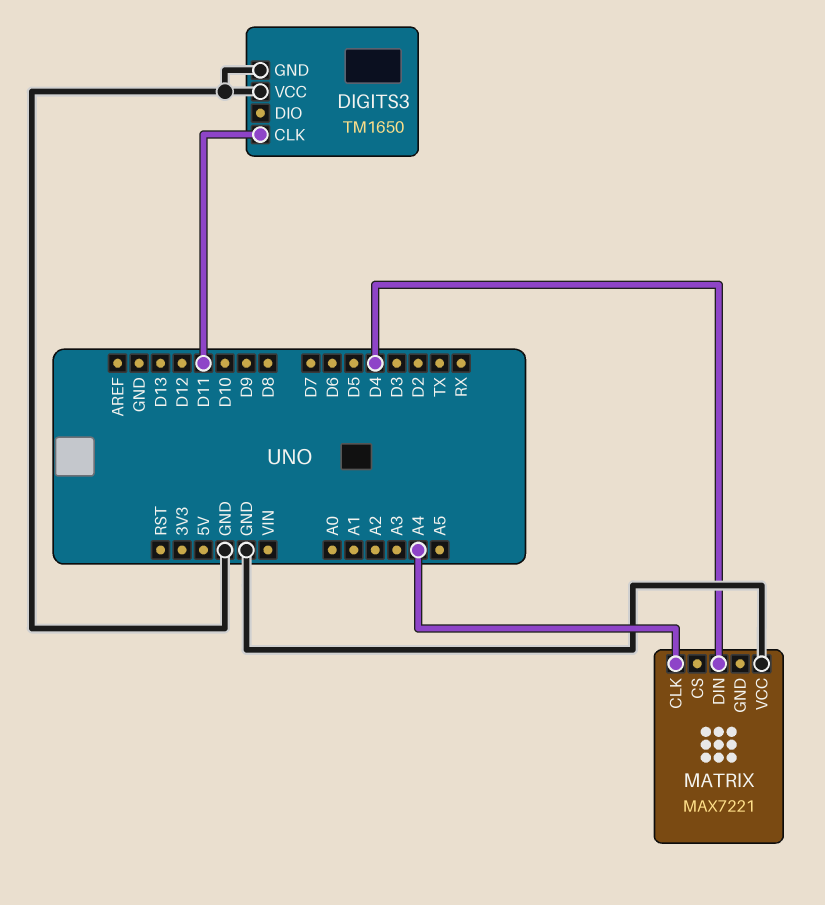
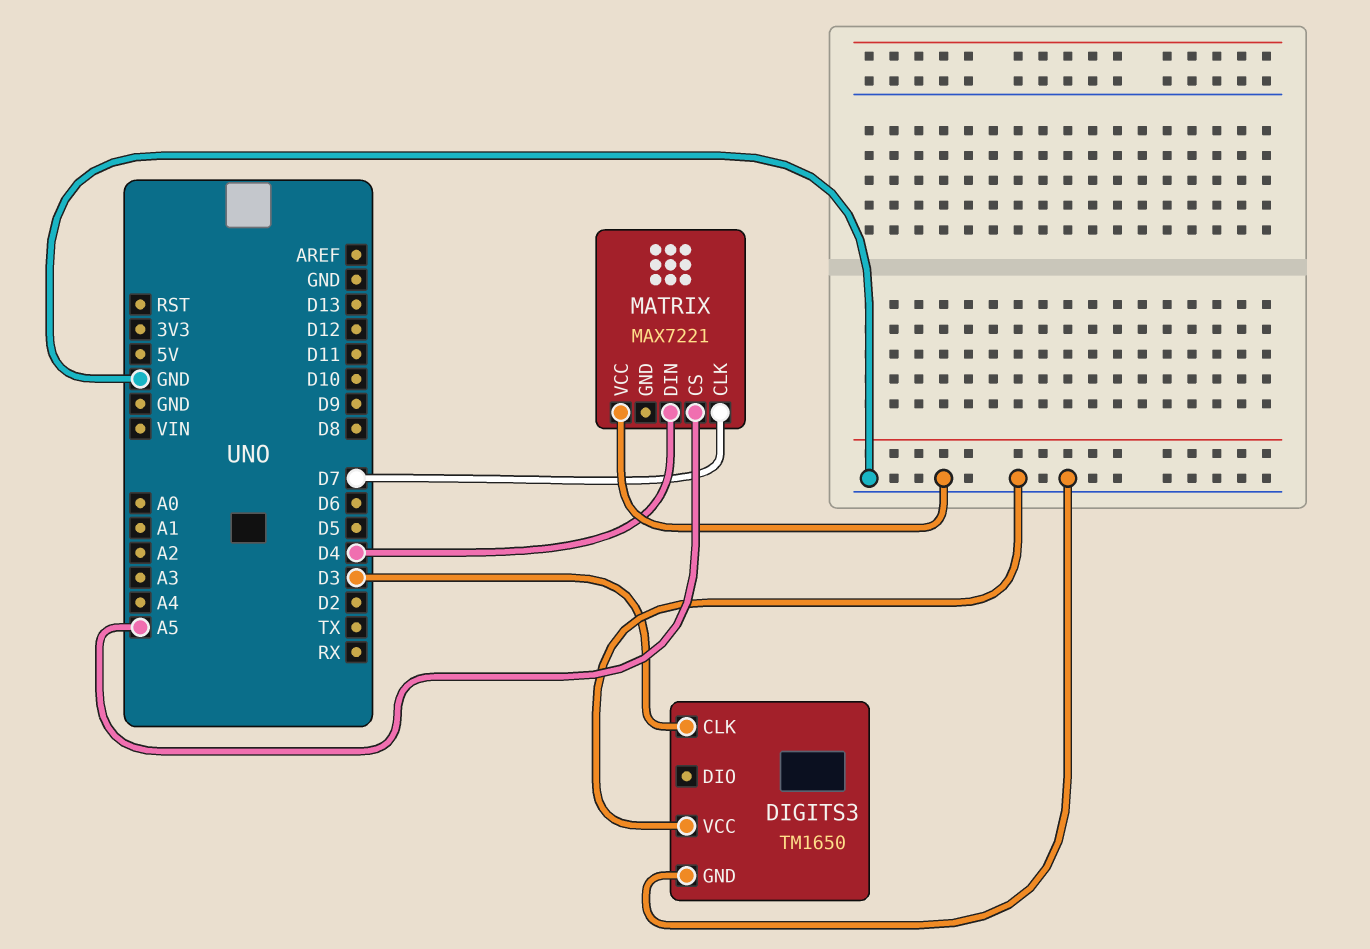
DIGITS3 pin CLK: D11 -> D3
MATRIX pin CLK: A4 -> D7
MATRIX pin CS: none -> A5

